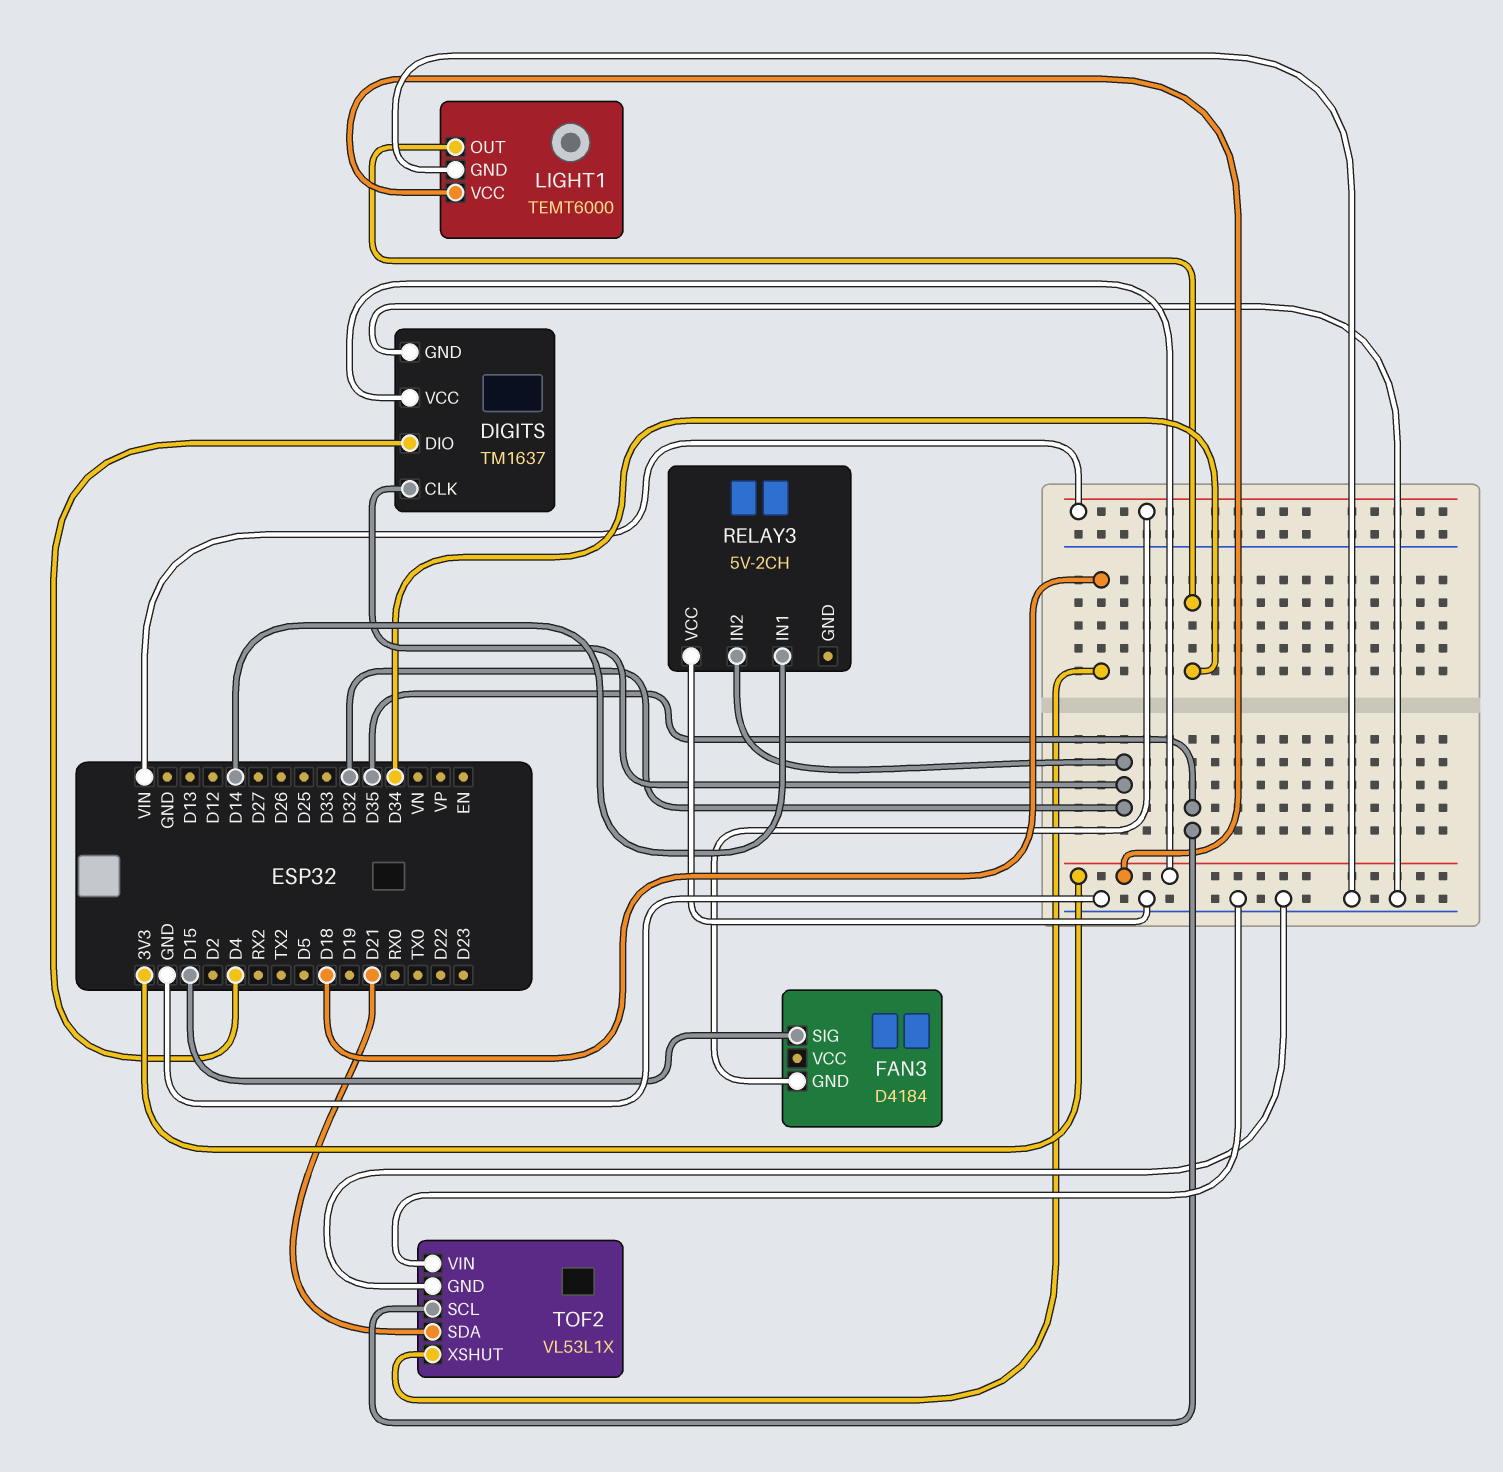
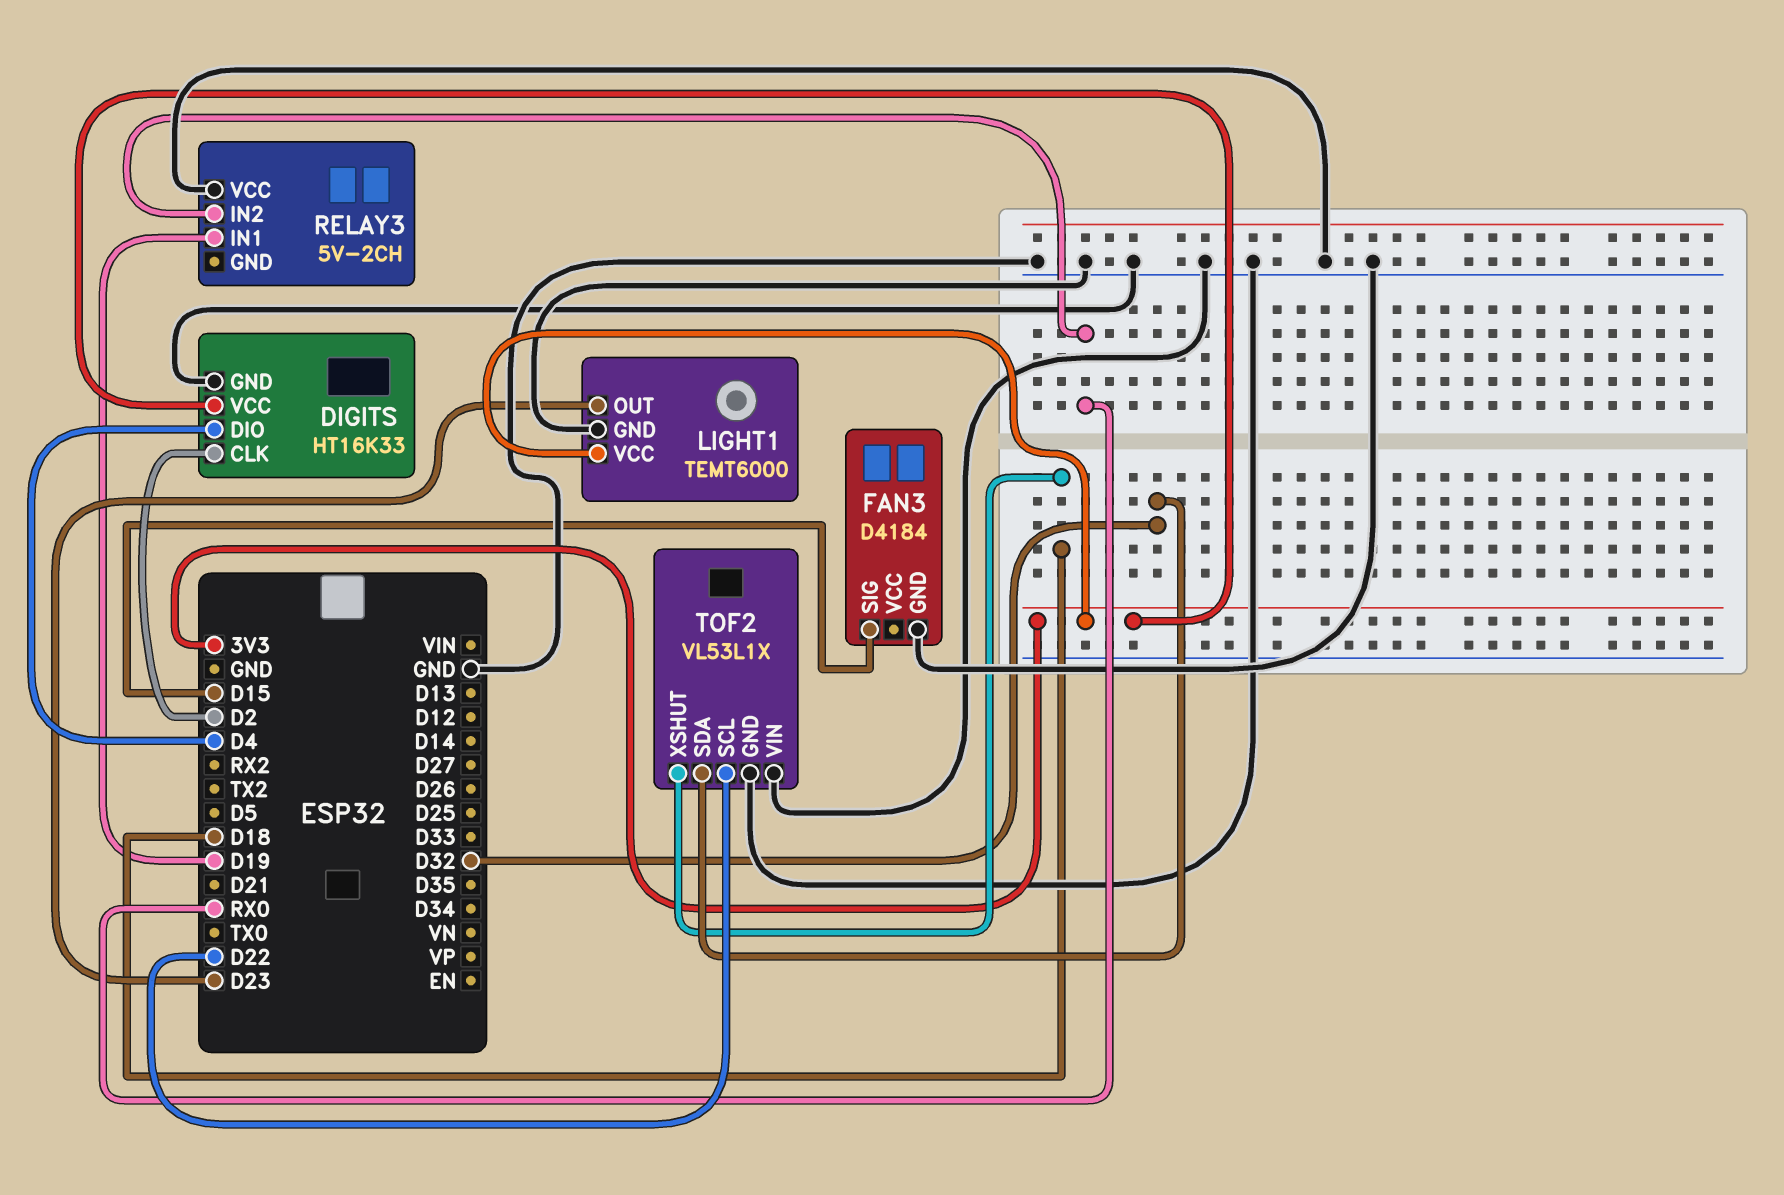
DIGITS: TM1637 -> HT16K33
DIGITS pin CLK: D32 -> D2
FAN3 pin GND: VIN -> GND
LIGHT1 pin OUT: D34 -> D23
RELAY3 pin IN1: D14 -> D19
RELAY3 pin IN2: D32 -> RX0
TOF2 pin SCL: D35 -> D22
TOF2 pin SDA: D21 -> D32

